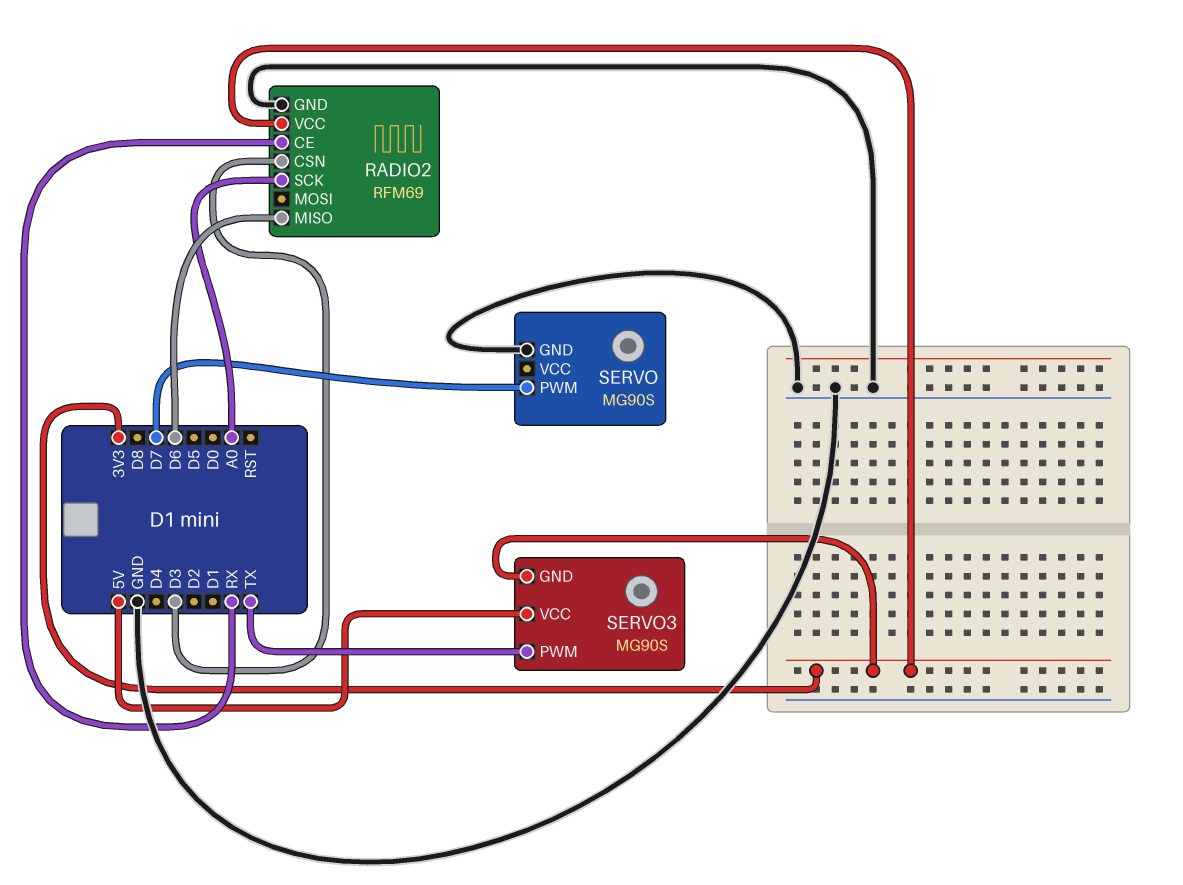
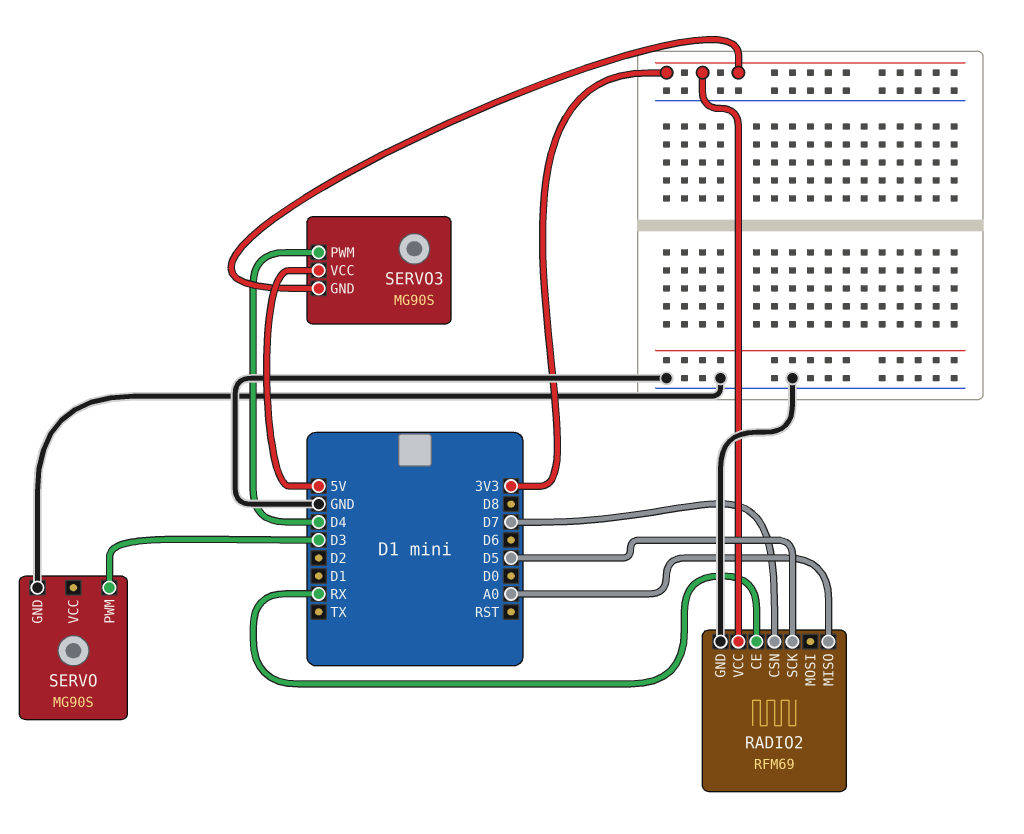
RADIO2 pin CSN: D3 -> D7
RADIO2 pin MISO: D6 -> A0
RADIO2 pin SCK: A0 -> D5
SERVO pin PWM: D7 -> D3
SERVO3 pin PWM: TX -> D4

